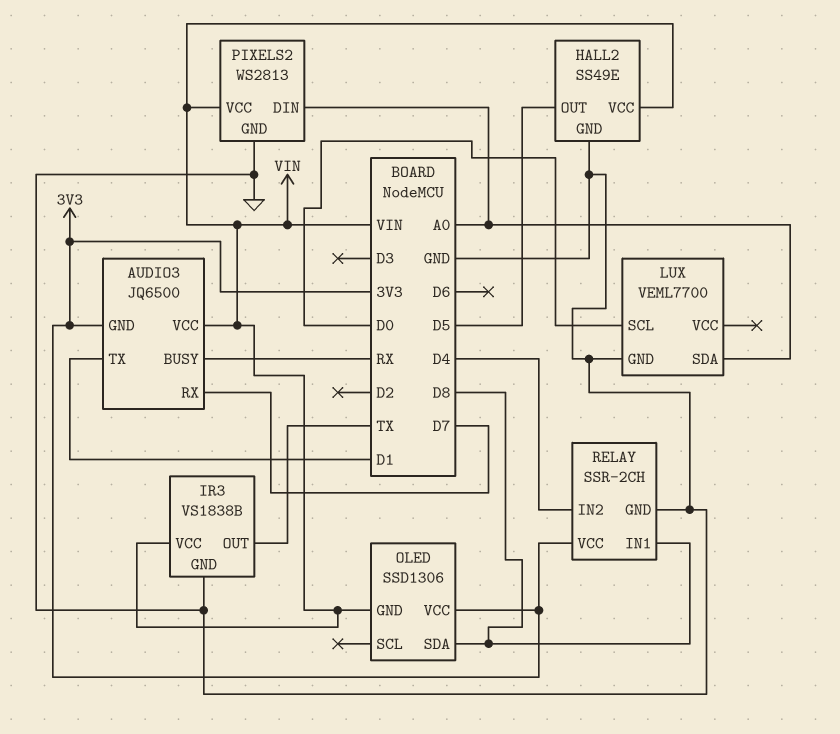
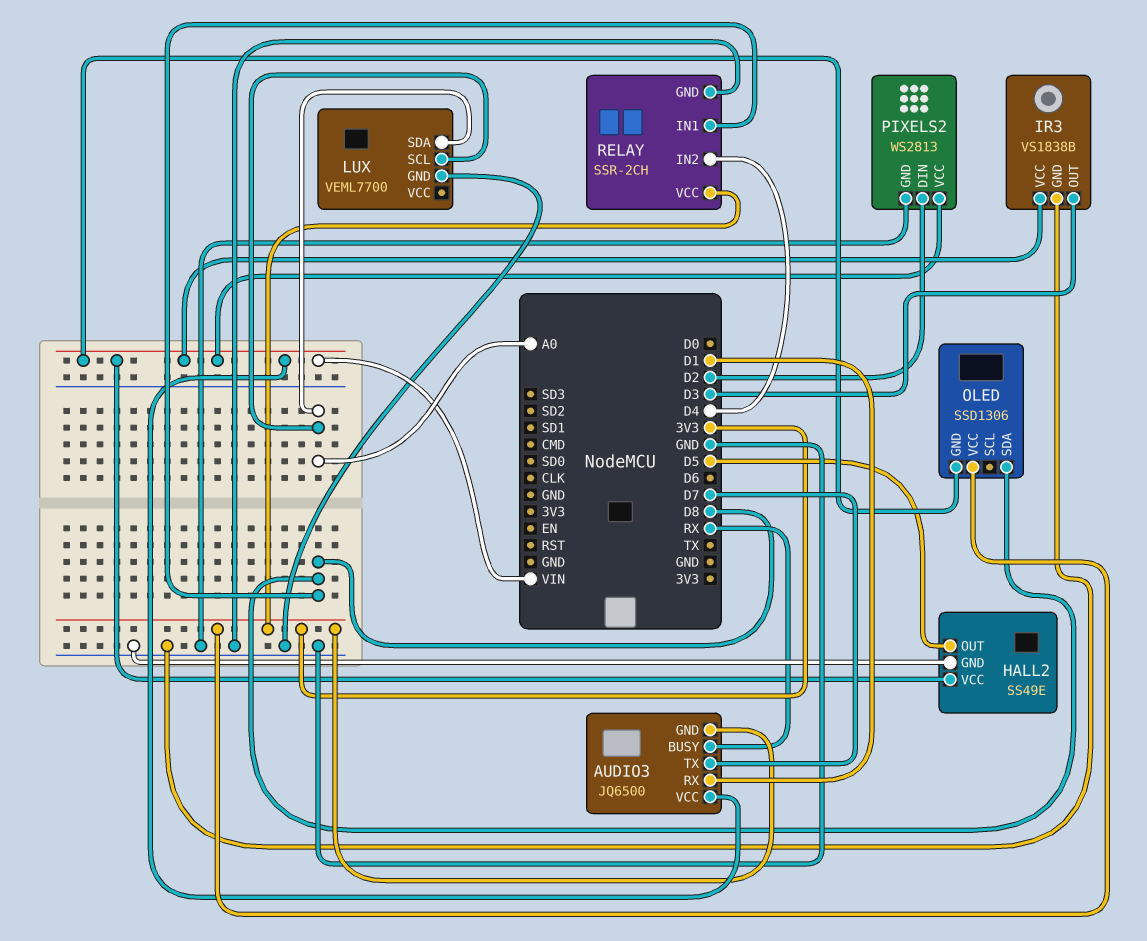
AUDIO3 pin RX: D7 -> D1
AUDIO3 pin TX: D1 -> D7
IR3 pin OUT: TX -> D3
LUX pin SCL: D0 -> A0
PIXELS2 pin DIN: A0 -> D2

